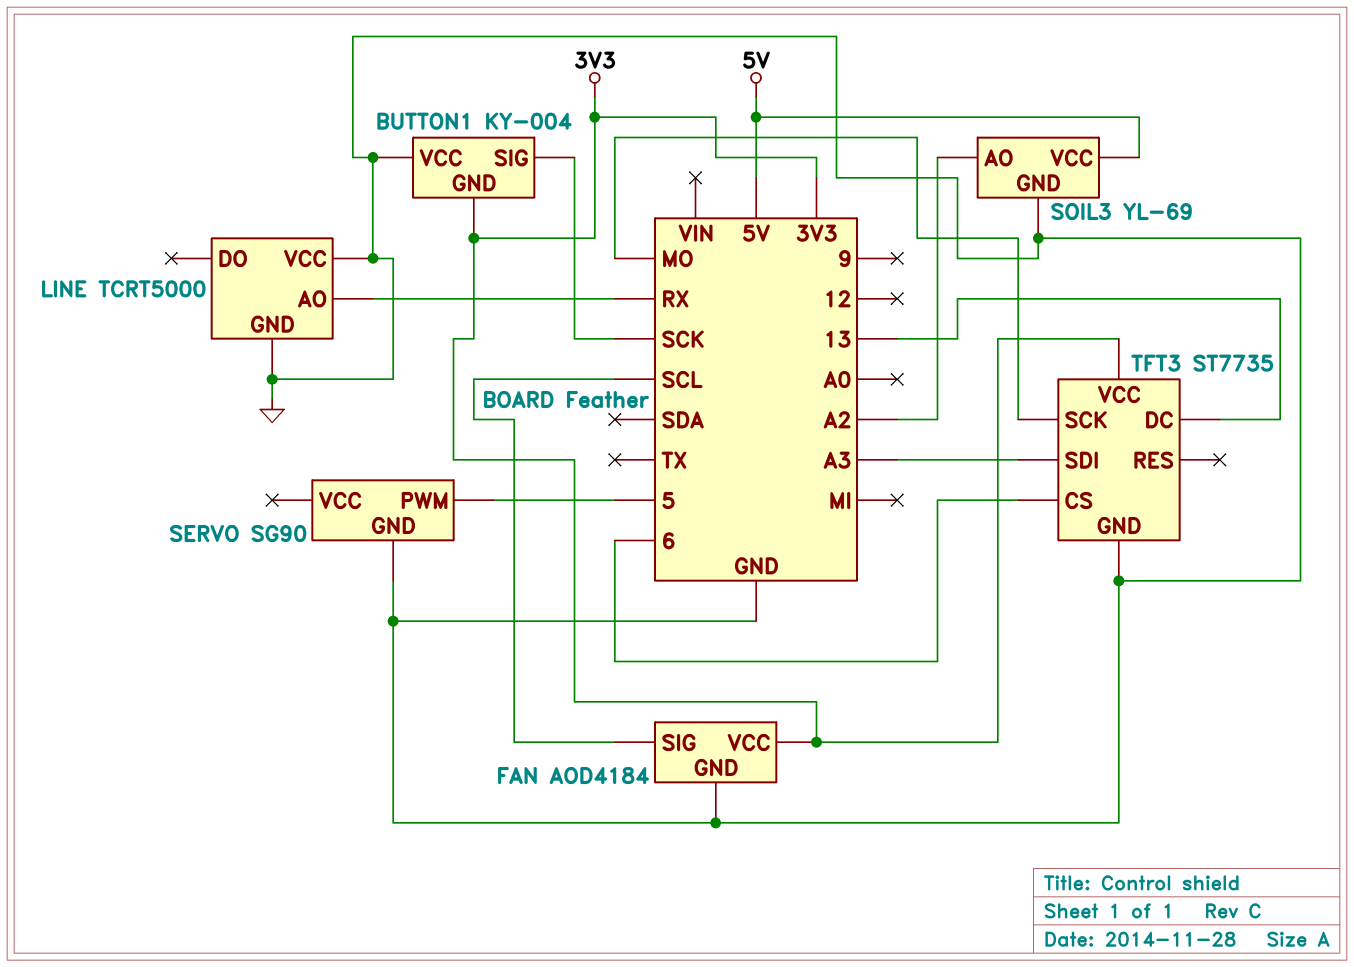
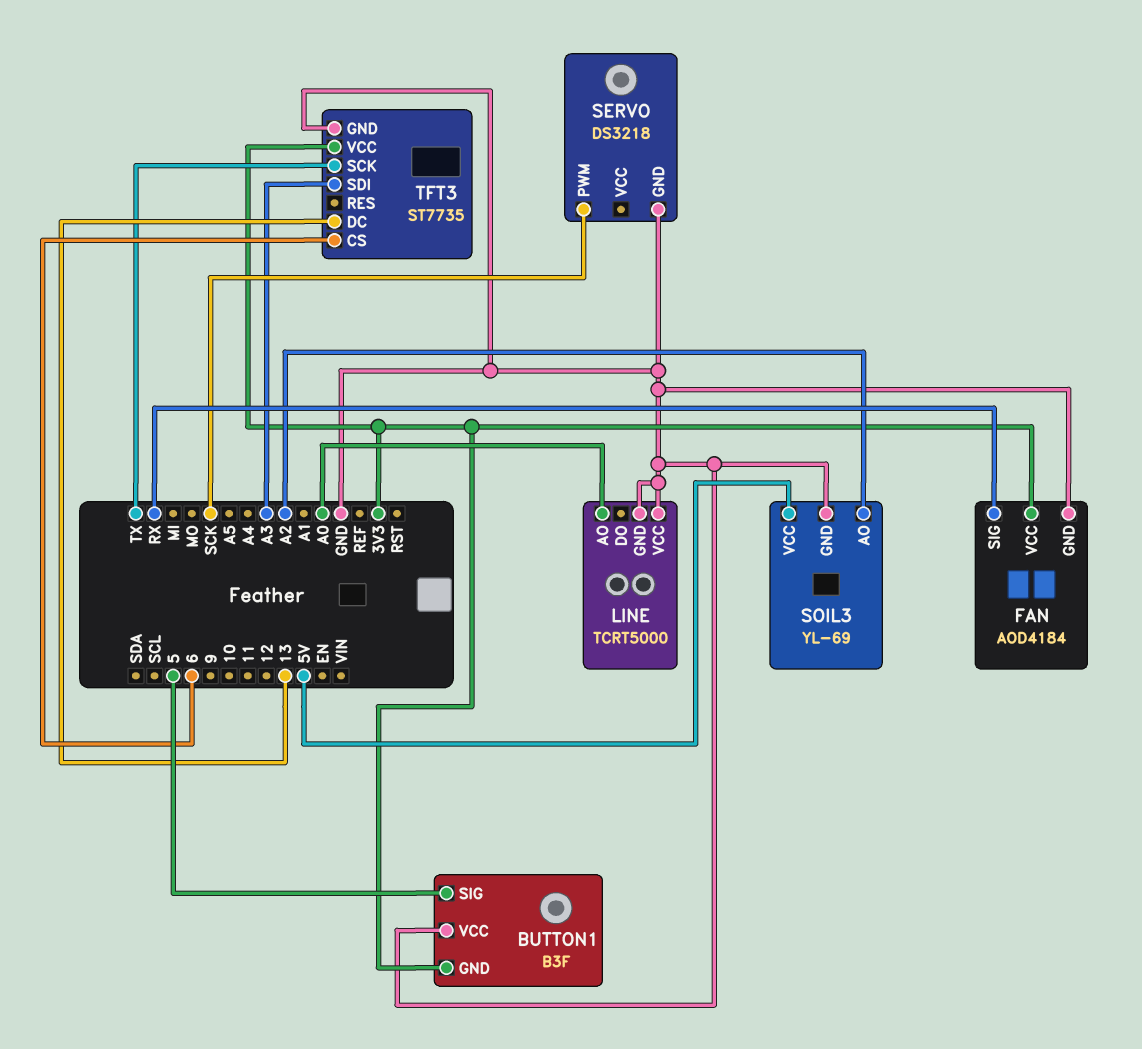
BUTTON1: KY-004 -> B3F
BUTTON1 pin SIG: SCK -> 5
FAN pin SIG: SCL -> RX
LINE pin AO: RX -> A0
SERVO: SG90 -> DS3218
SERVO pin PWM: 5 -> SCK
TFT3 pin SCK: MO -> TX

